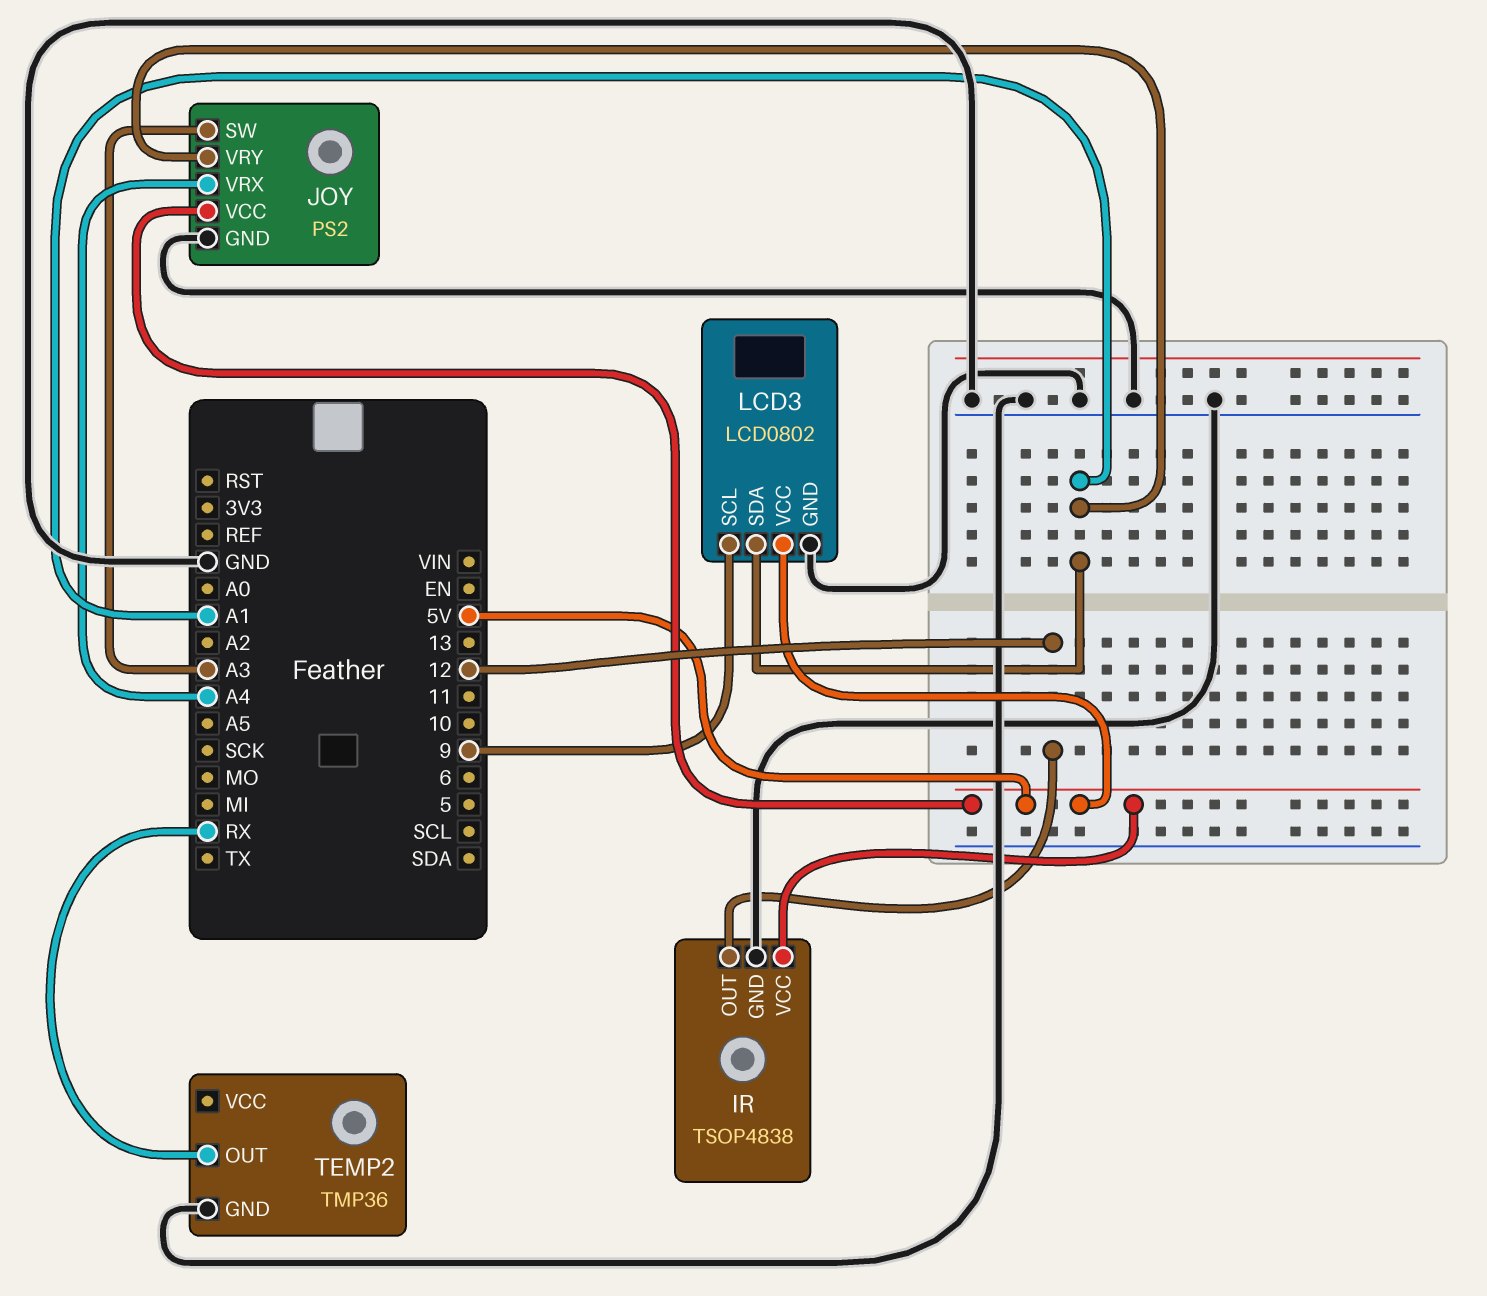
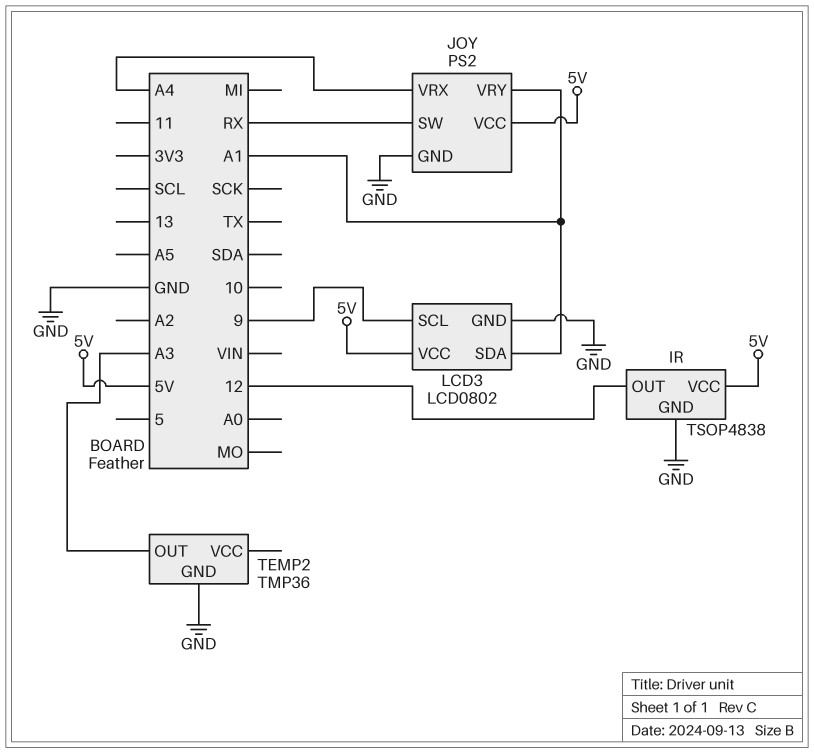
JOY pin SW: A3 -> RX
TEMP2 pin OUT: RX -> A3

